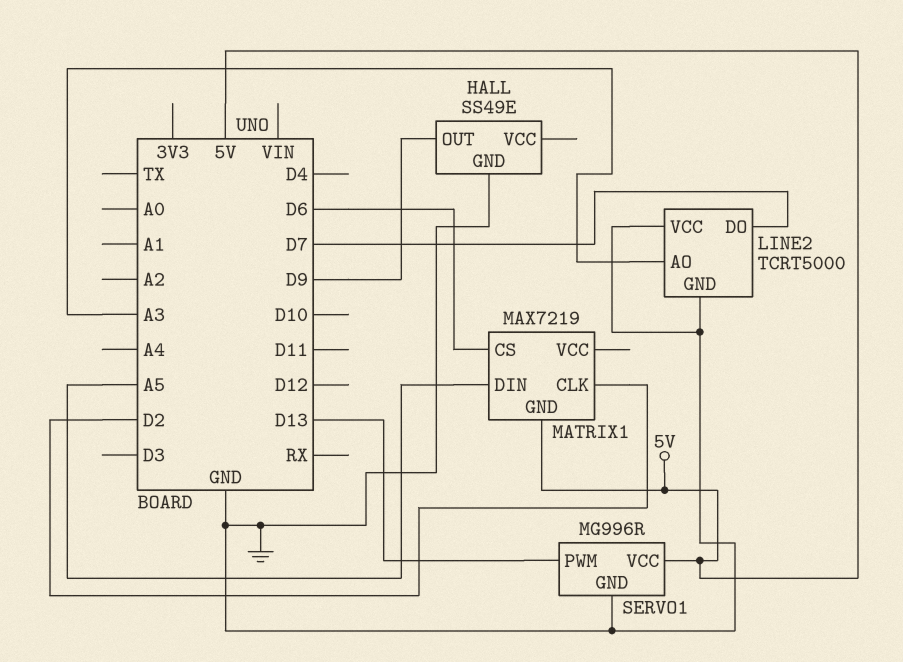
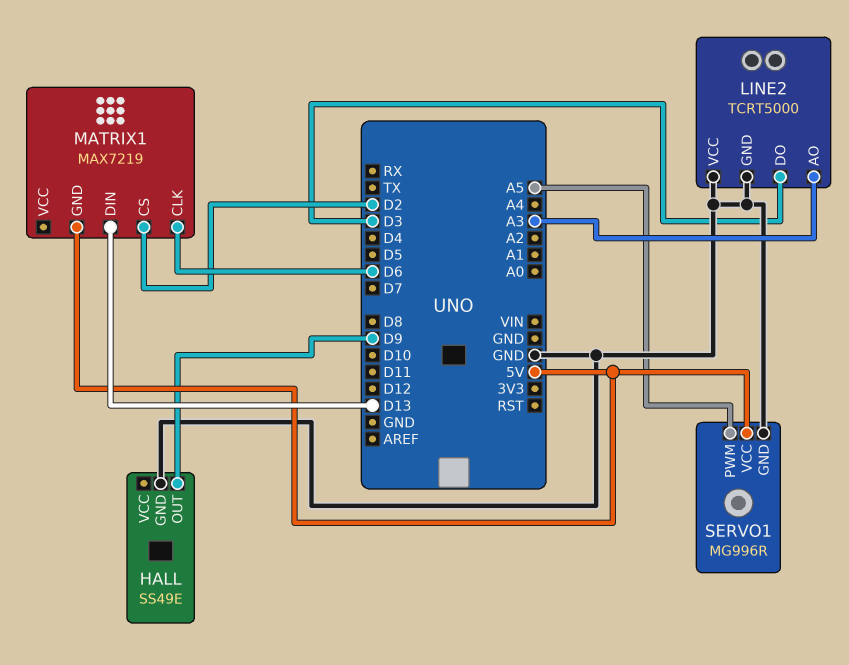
LINE2 pin DO: D7 -> D3
MATRIX1 pin CLK: D2 -> D6
MATRIX1 pin CS: D6 -> D2
MATRIX1 pin DIN: A5 -> D13
SERVO1 pin PWM: D13 -> A5

